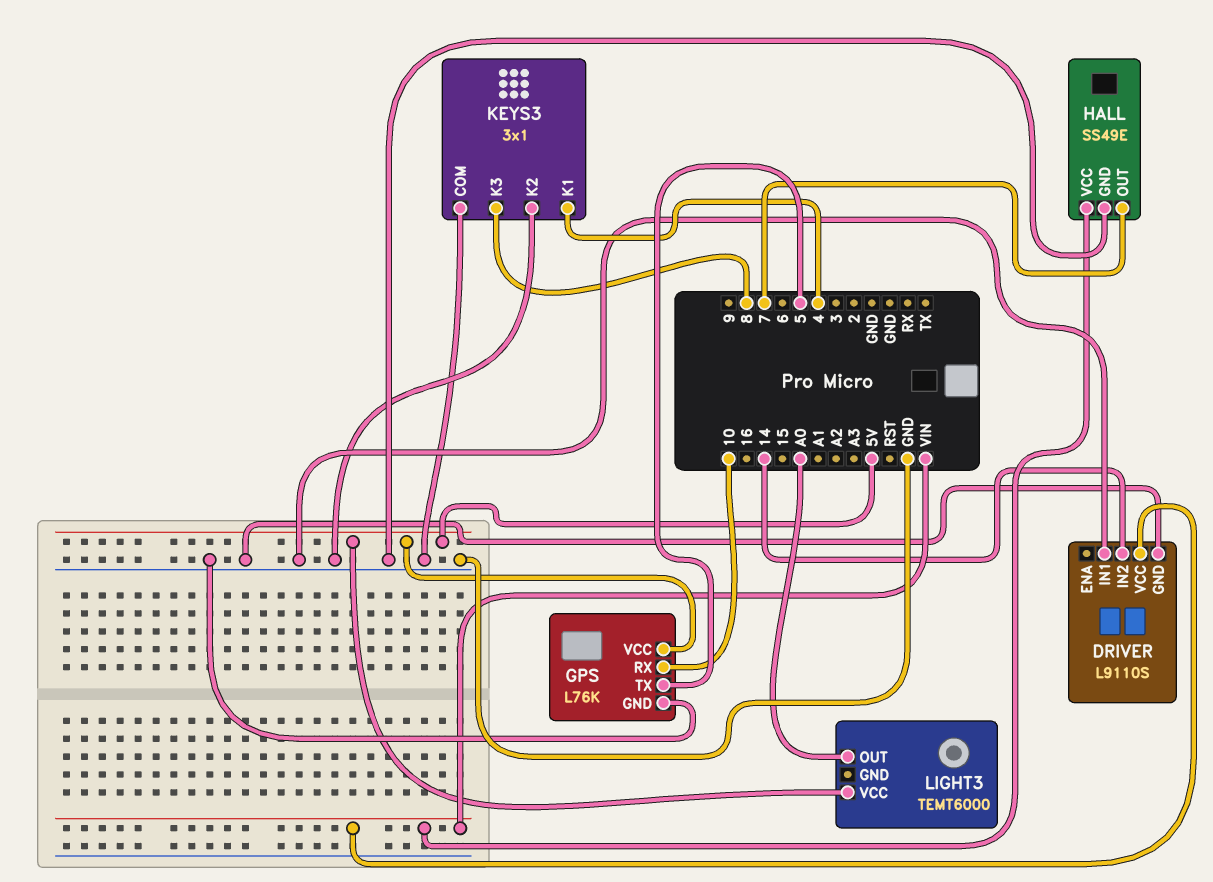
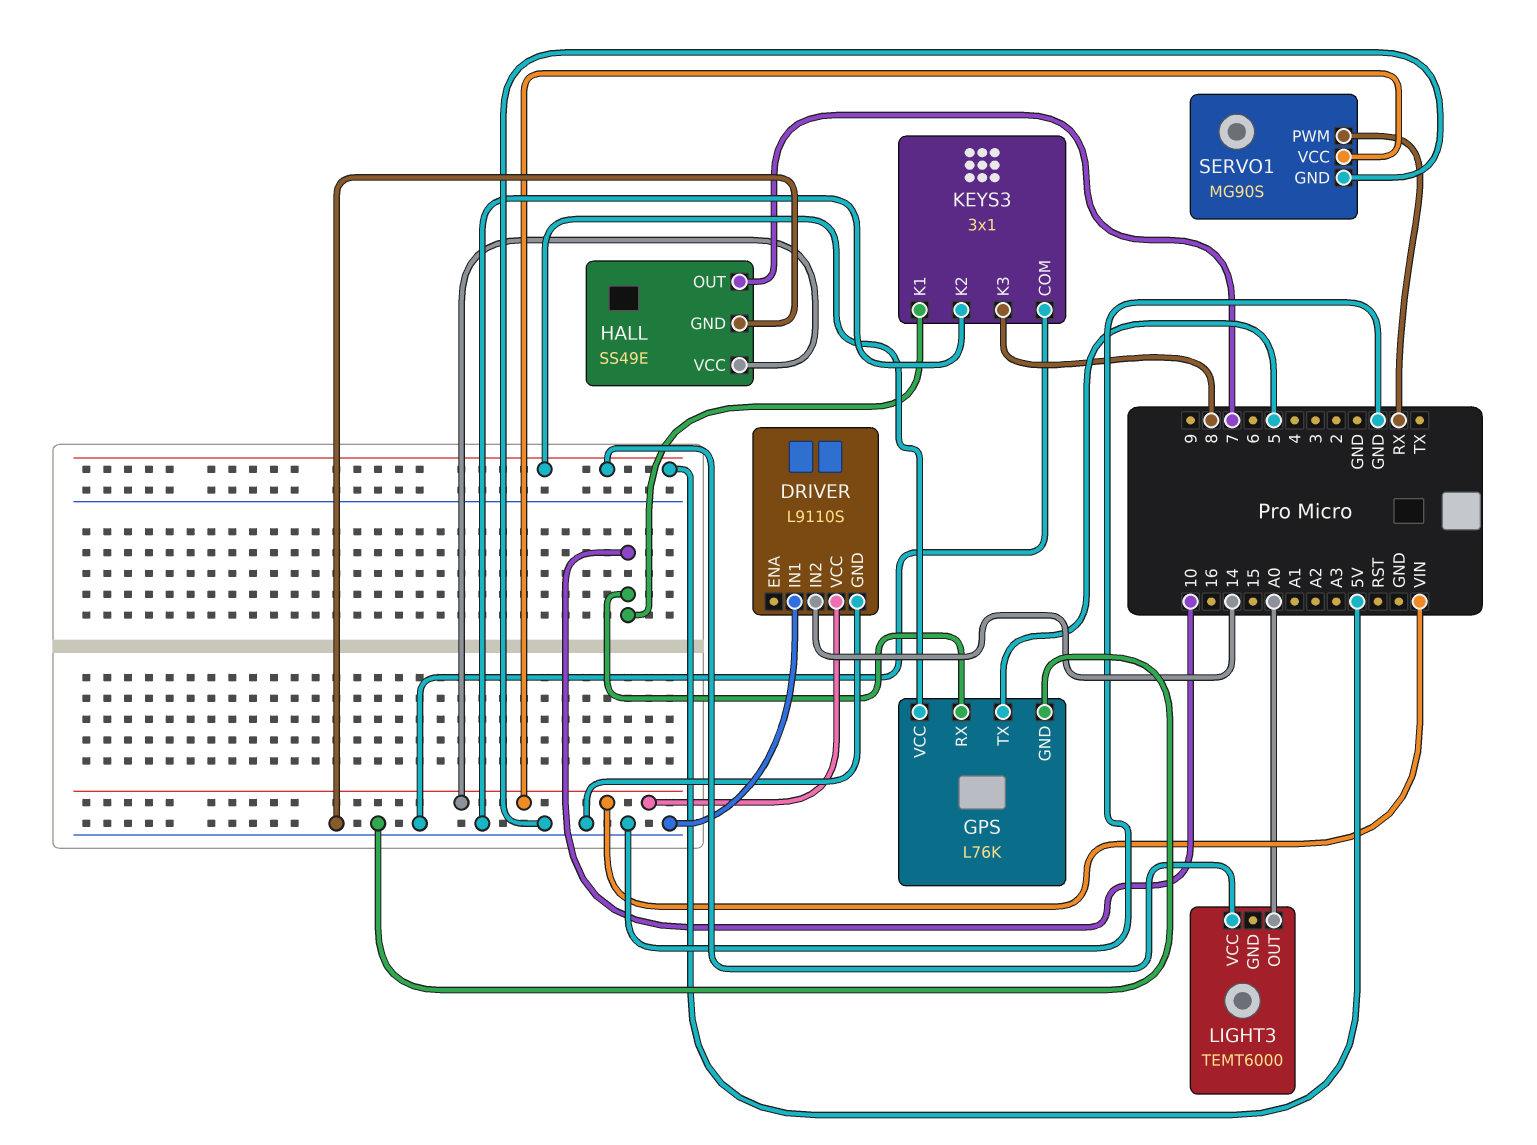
KEYS3 pin K1: 4 -> 10
SERVO1: none -> MG90S
SERVO1 pin GND: none -> GND
SERVO1 pin PWM: none -> RX
SERVO1 pin VCC: none -> VIN

